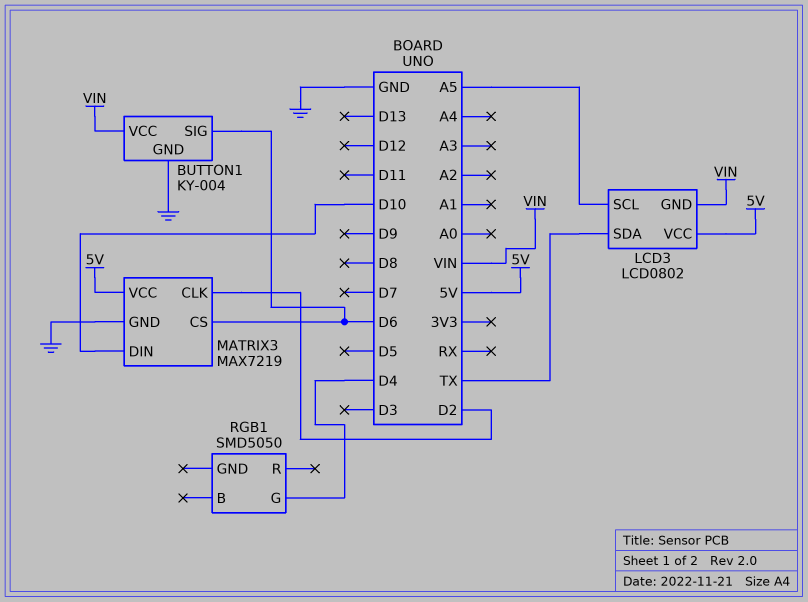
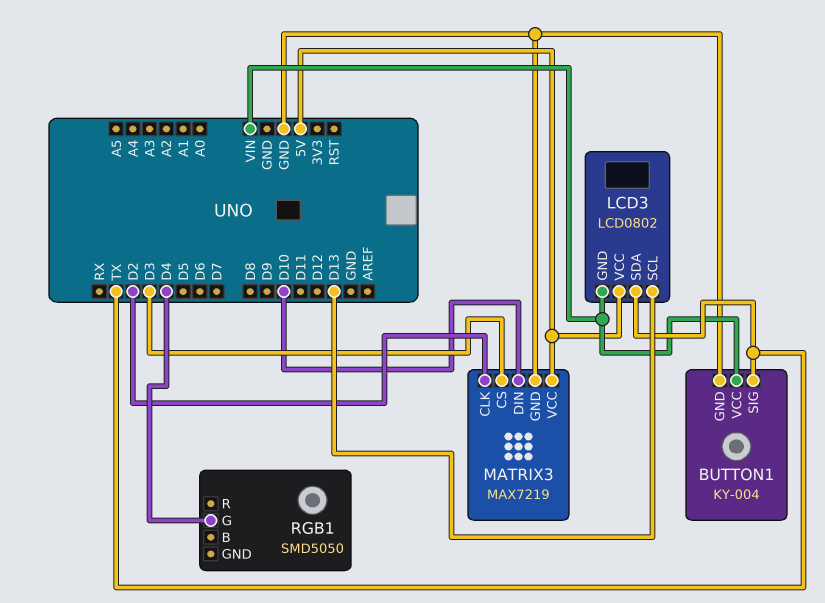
BUTTON1 pin SIG: D6 -> TX
LCD3 pin SCL: A5 -> D13
MATRIX3 pin CS: D6 -> D3

